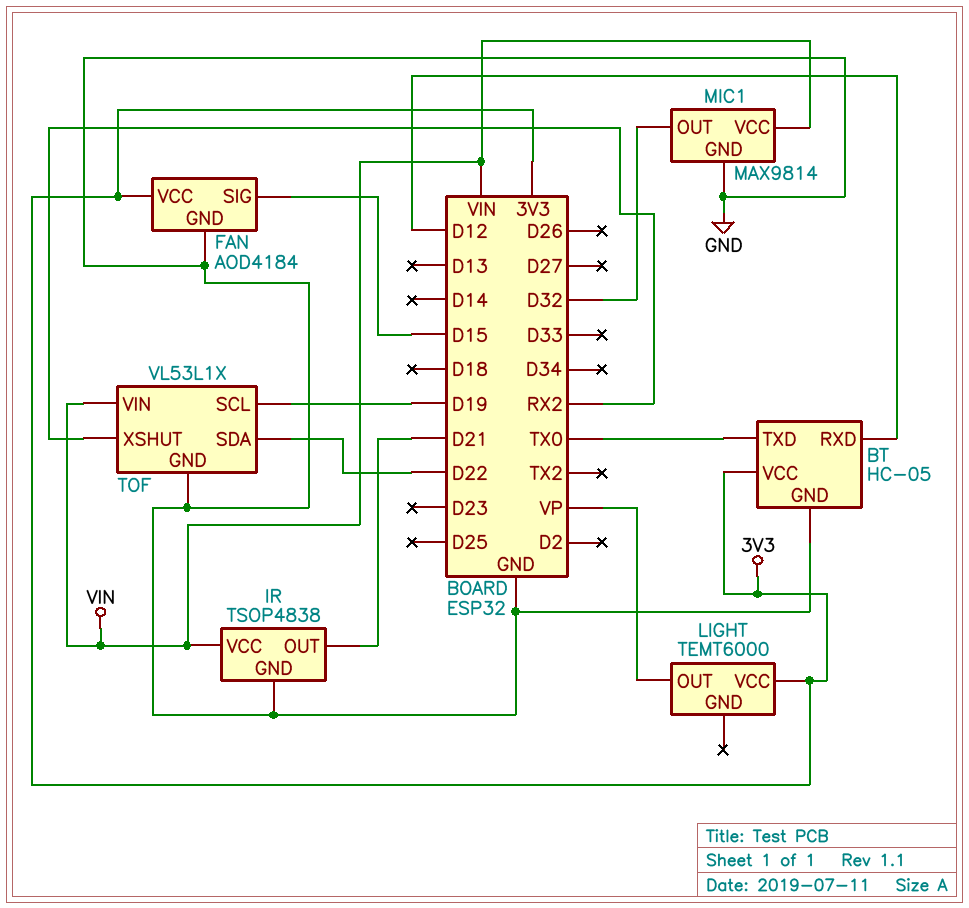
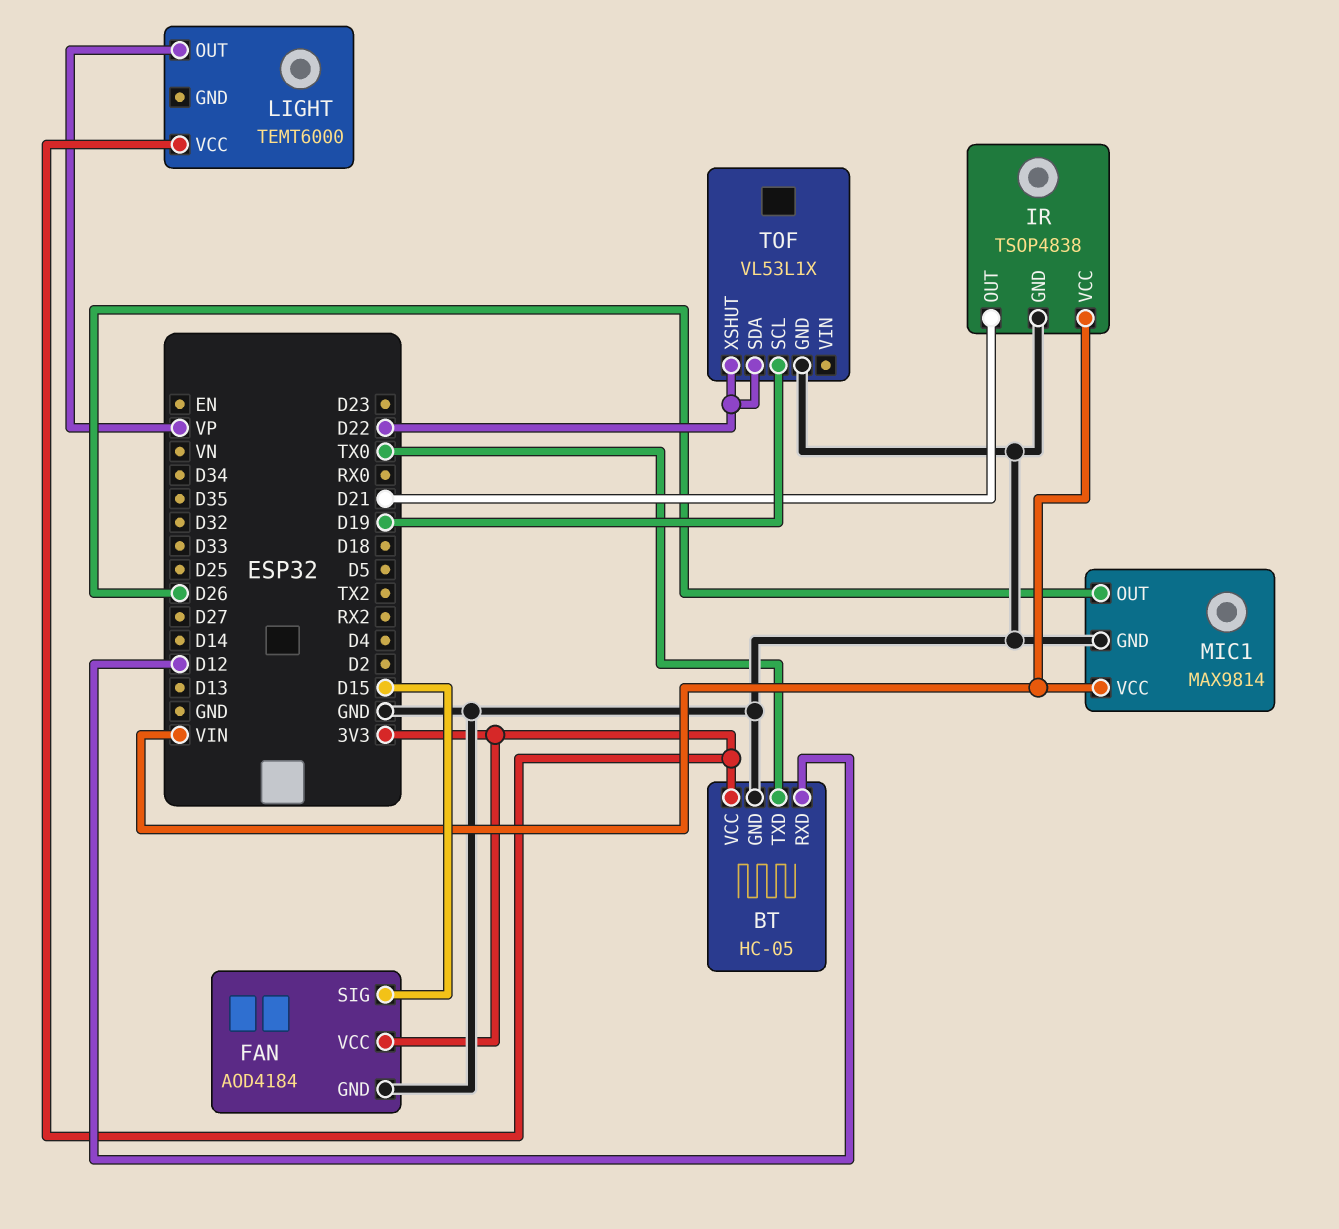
MIC1 pin OUT: D32 -> D26
TOF pin VIN: VIN -> none
TOF pin XSHUT: RX2 -> D22

